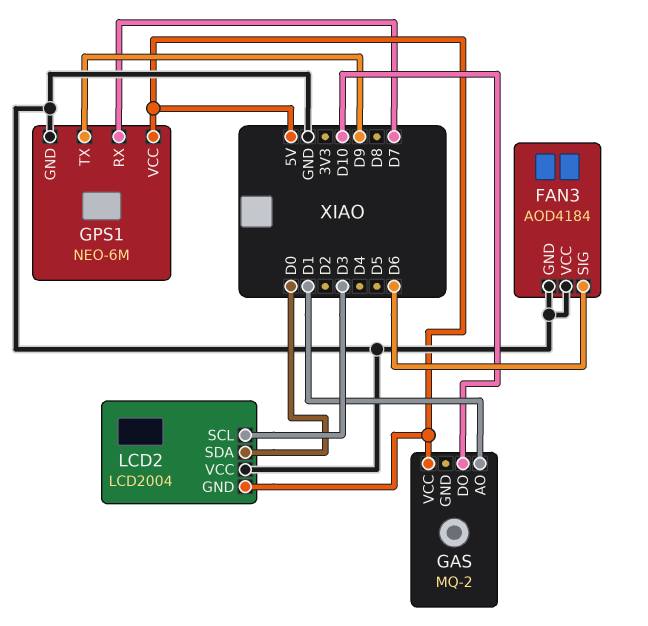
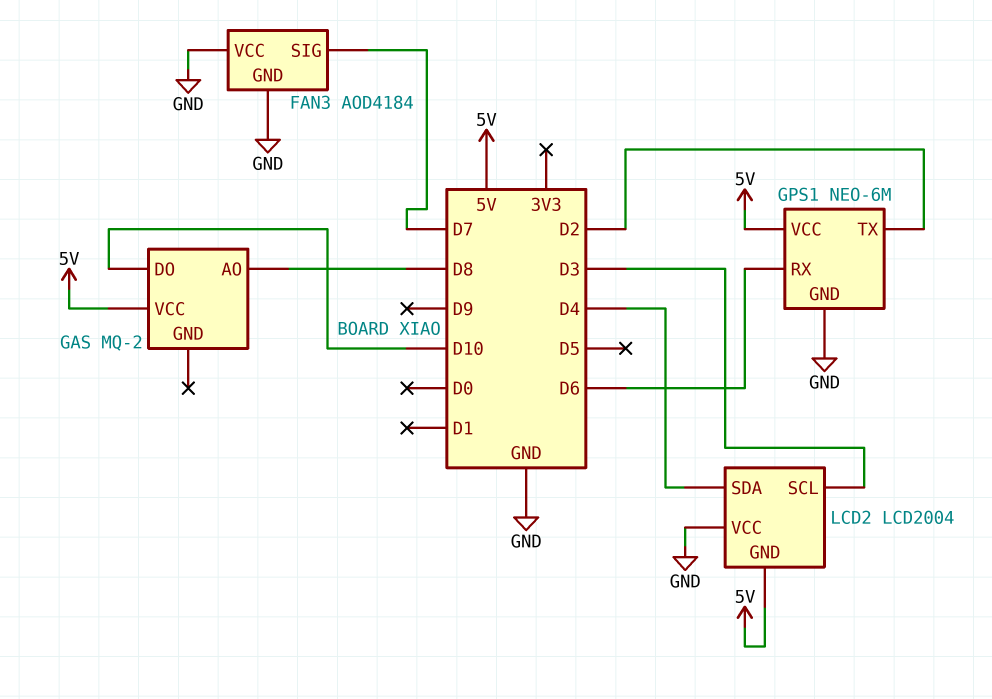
FAN3 pin SIG: D6 -> D7
GAS pin AO: D1 -> D8
GPS1 pin RX: D7 -> D6
GPS1 pin TX: D9 -> D2
LCD2 pin SDA: D0 -> D4

